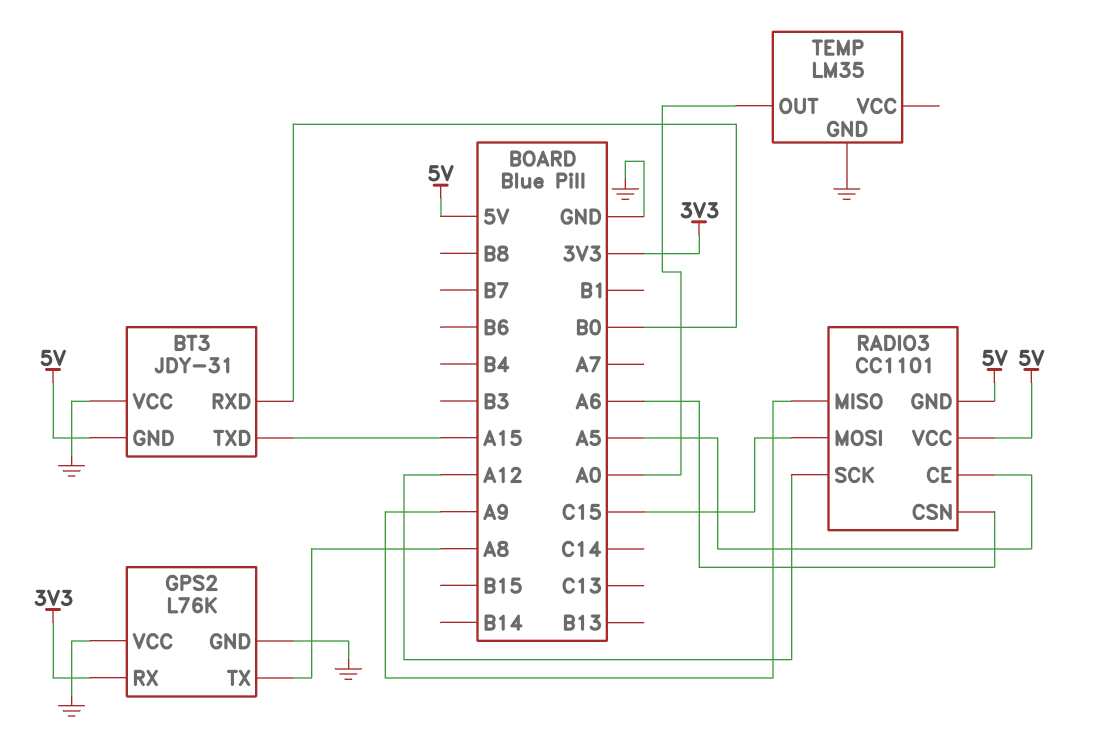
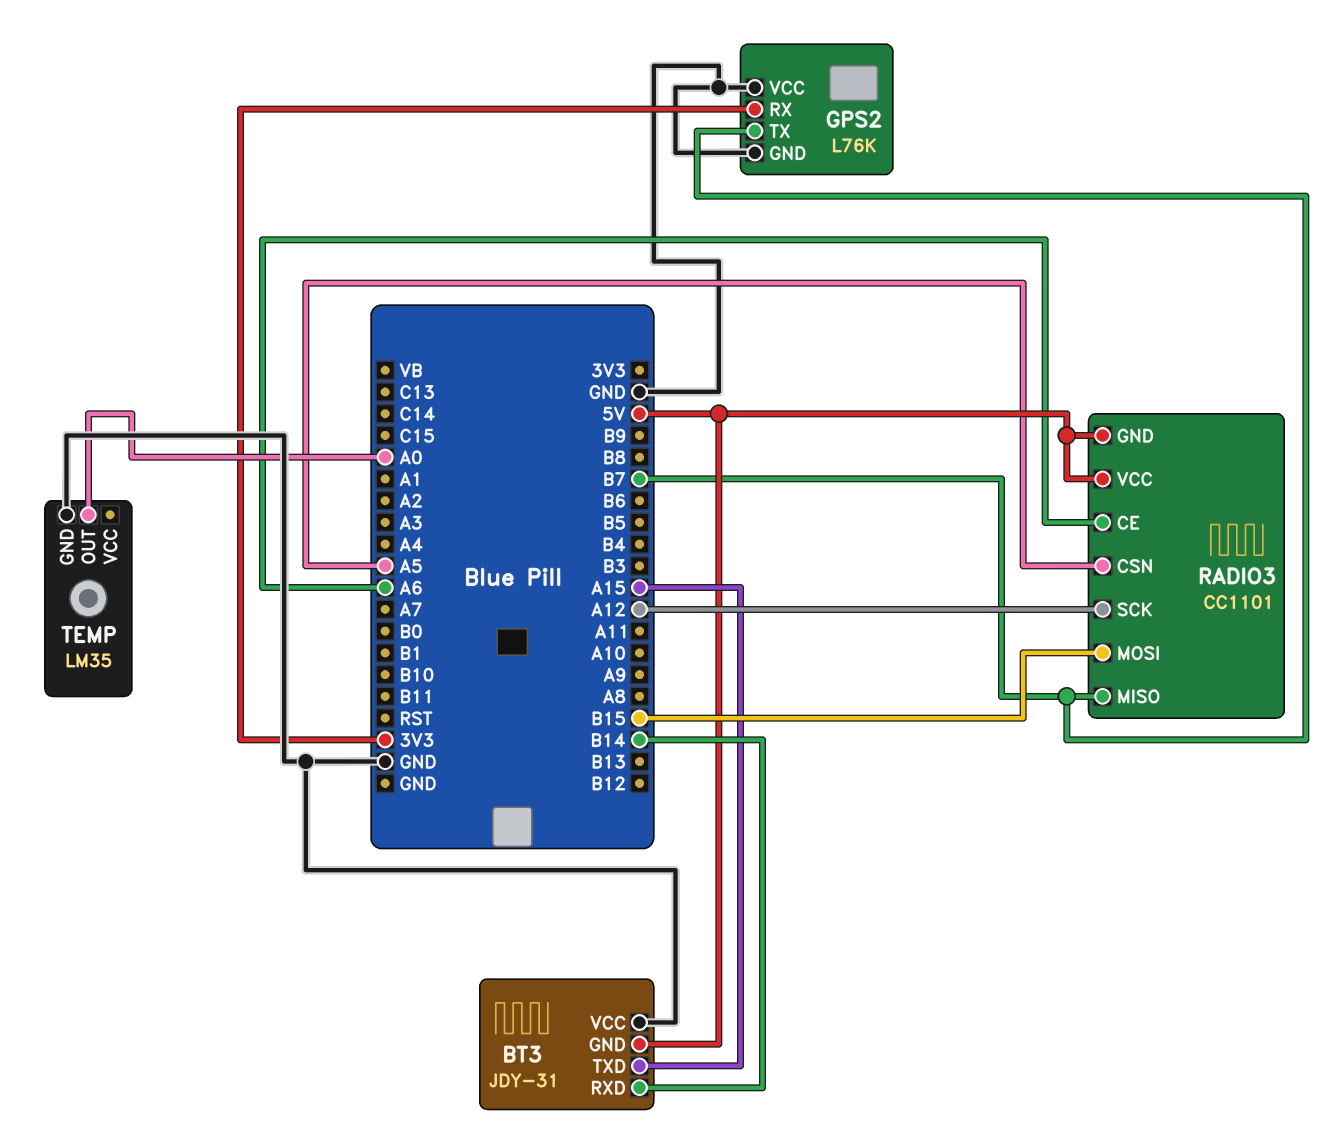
BT3 pin RXD: B0 -> B14
GPS2 pin TX: A8 -> B7
RADIO3 pin CE: A5 -> A6
RADIO3 pin CSN: A6 -> A5
RADIO3 pin MISO: A9 -> B7
RADIO3 pin MOSI: C15 -> B15

